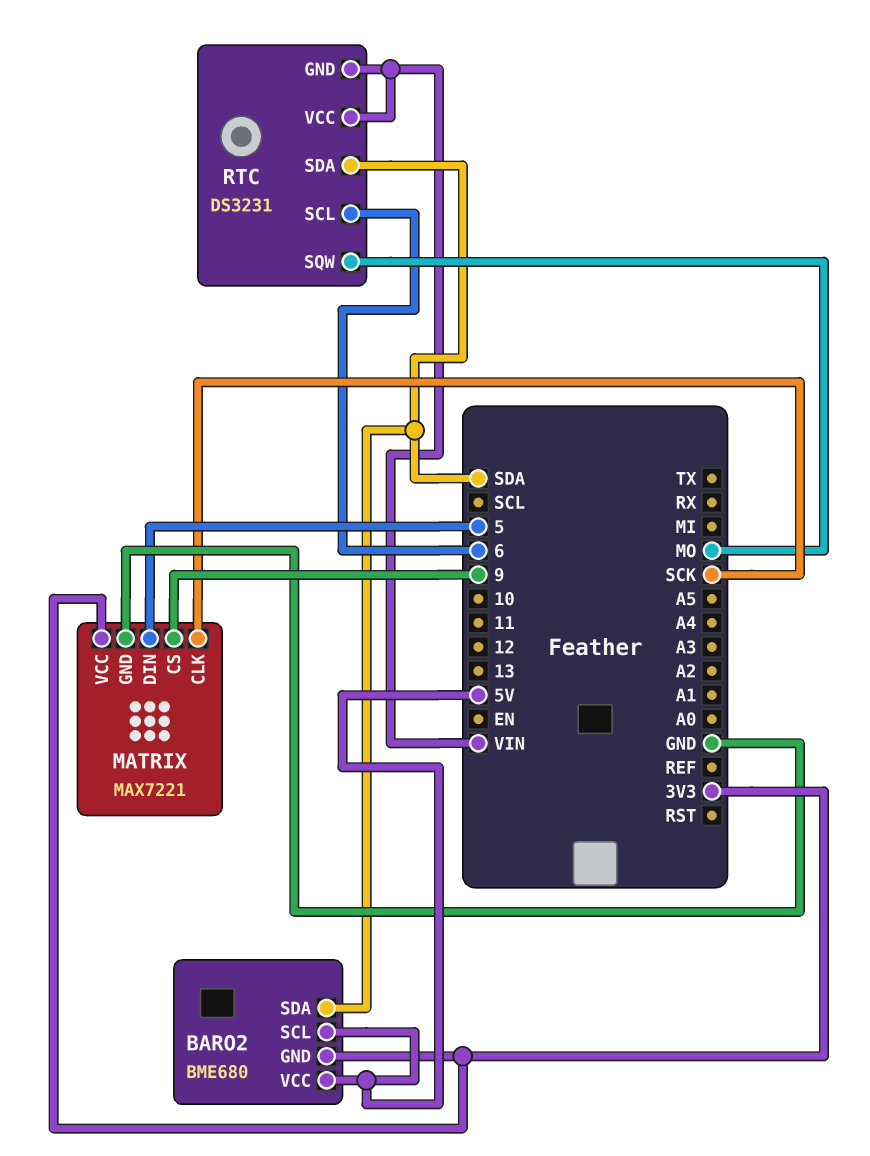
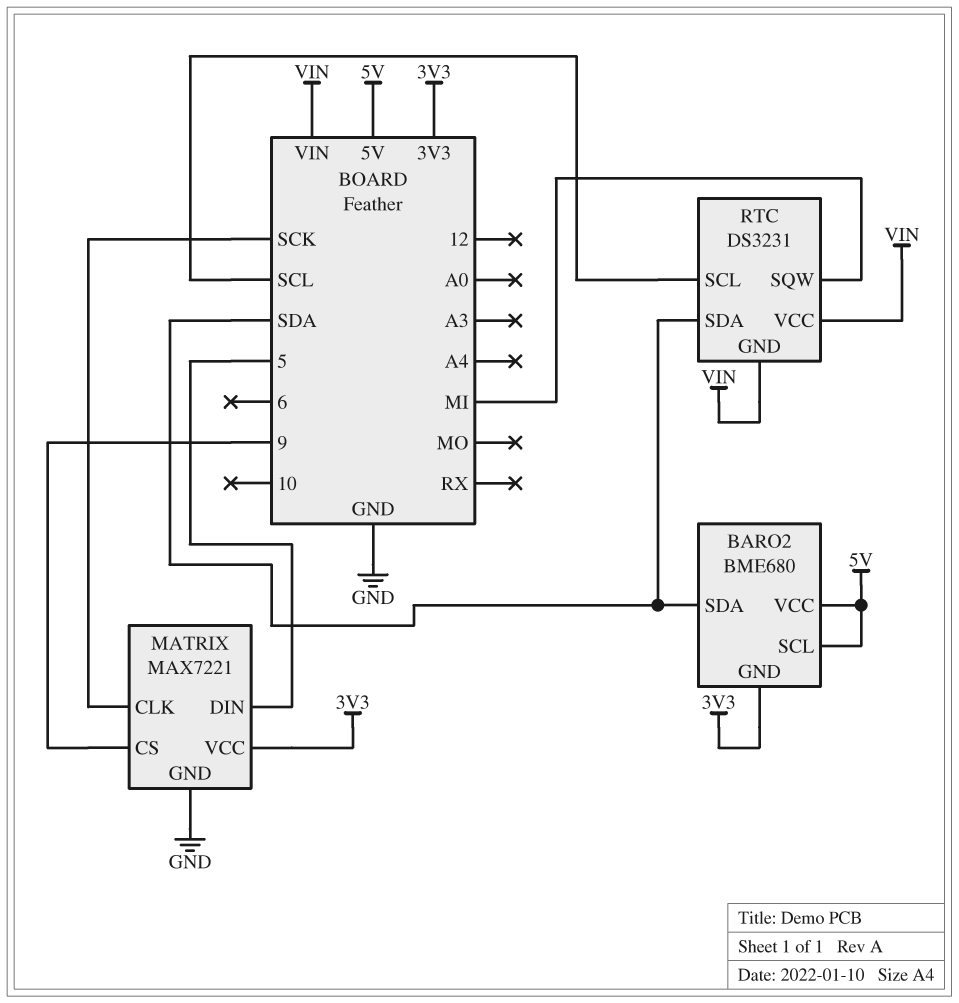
RTC pin SCL: 6 -> SCL
RTC pin SQW: MO -> MI

